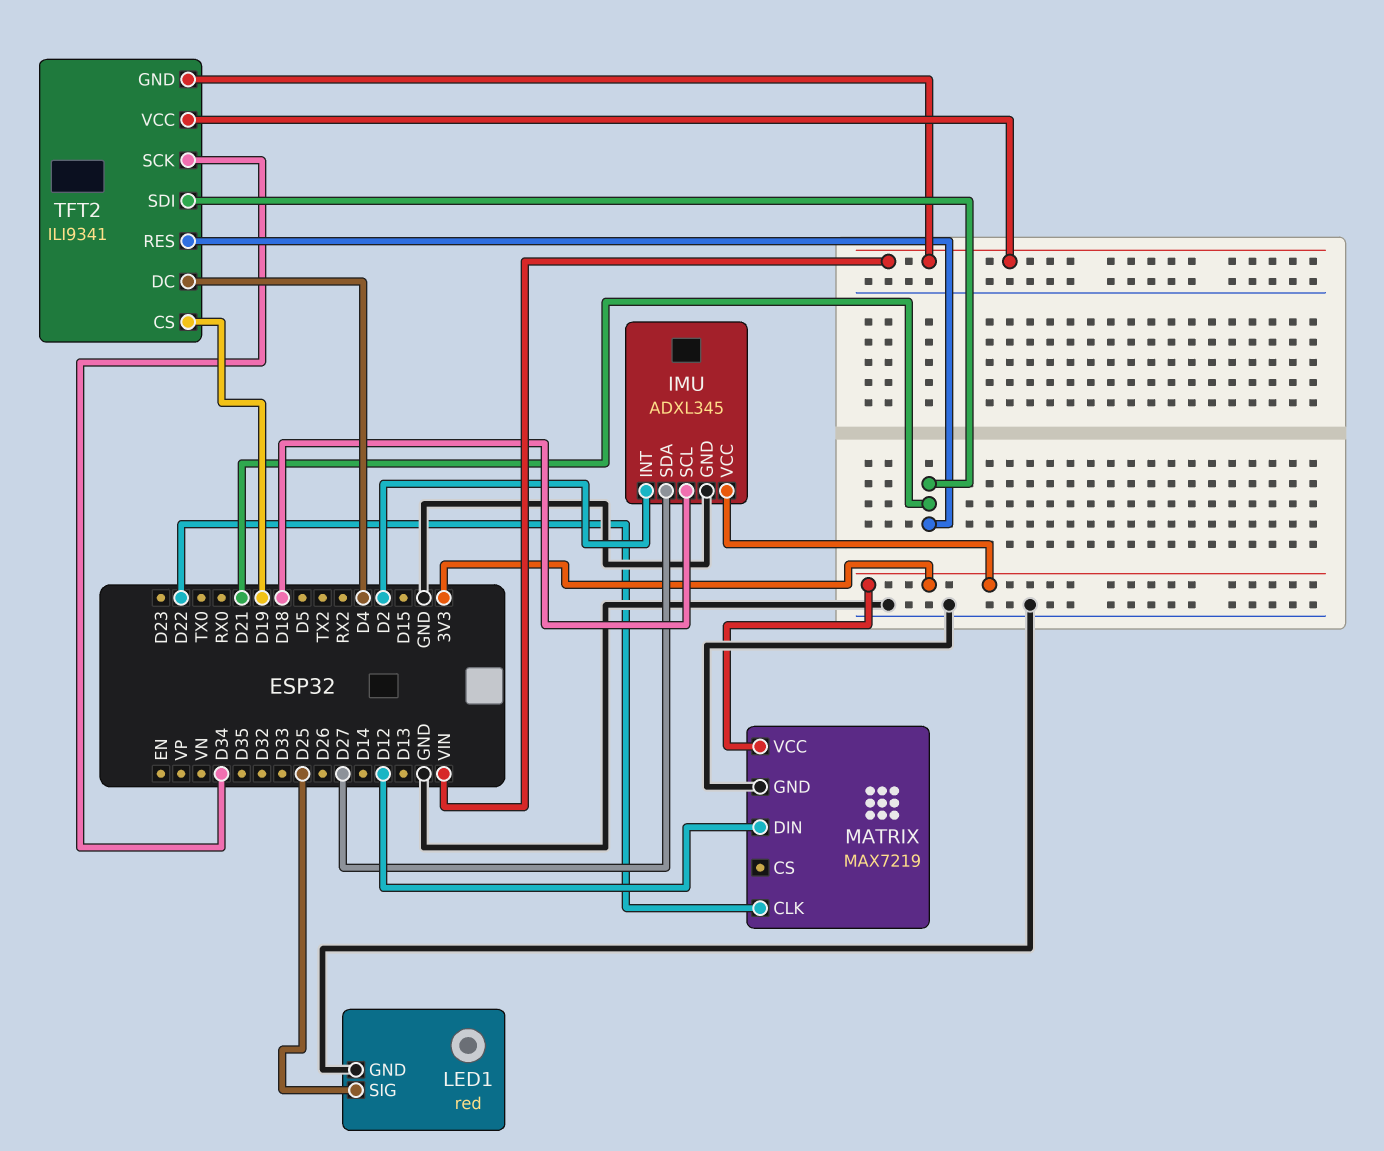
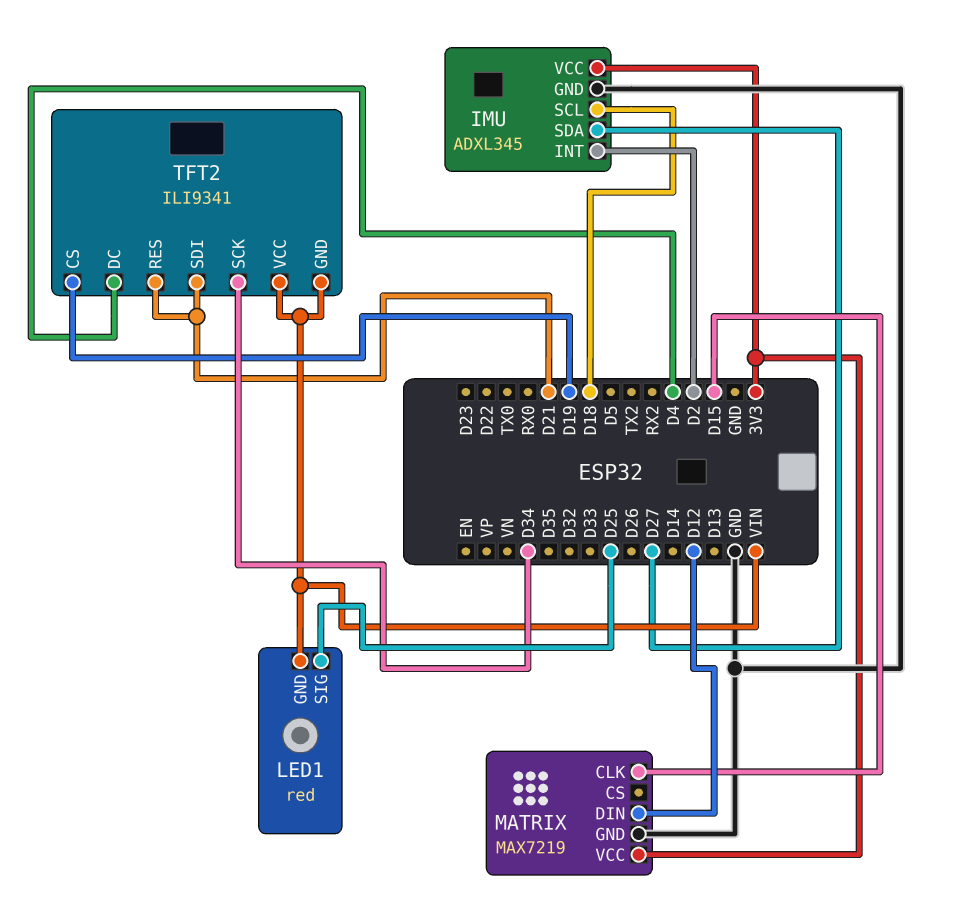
LED1 pin GND: GND -> VIN
MATRIX pin CLK: D22 -> D15

